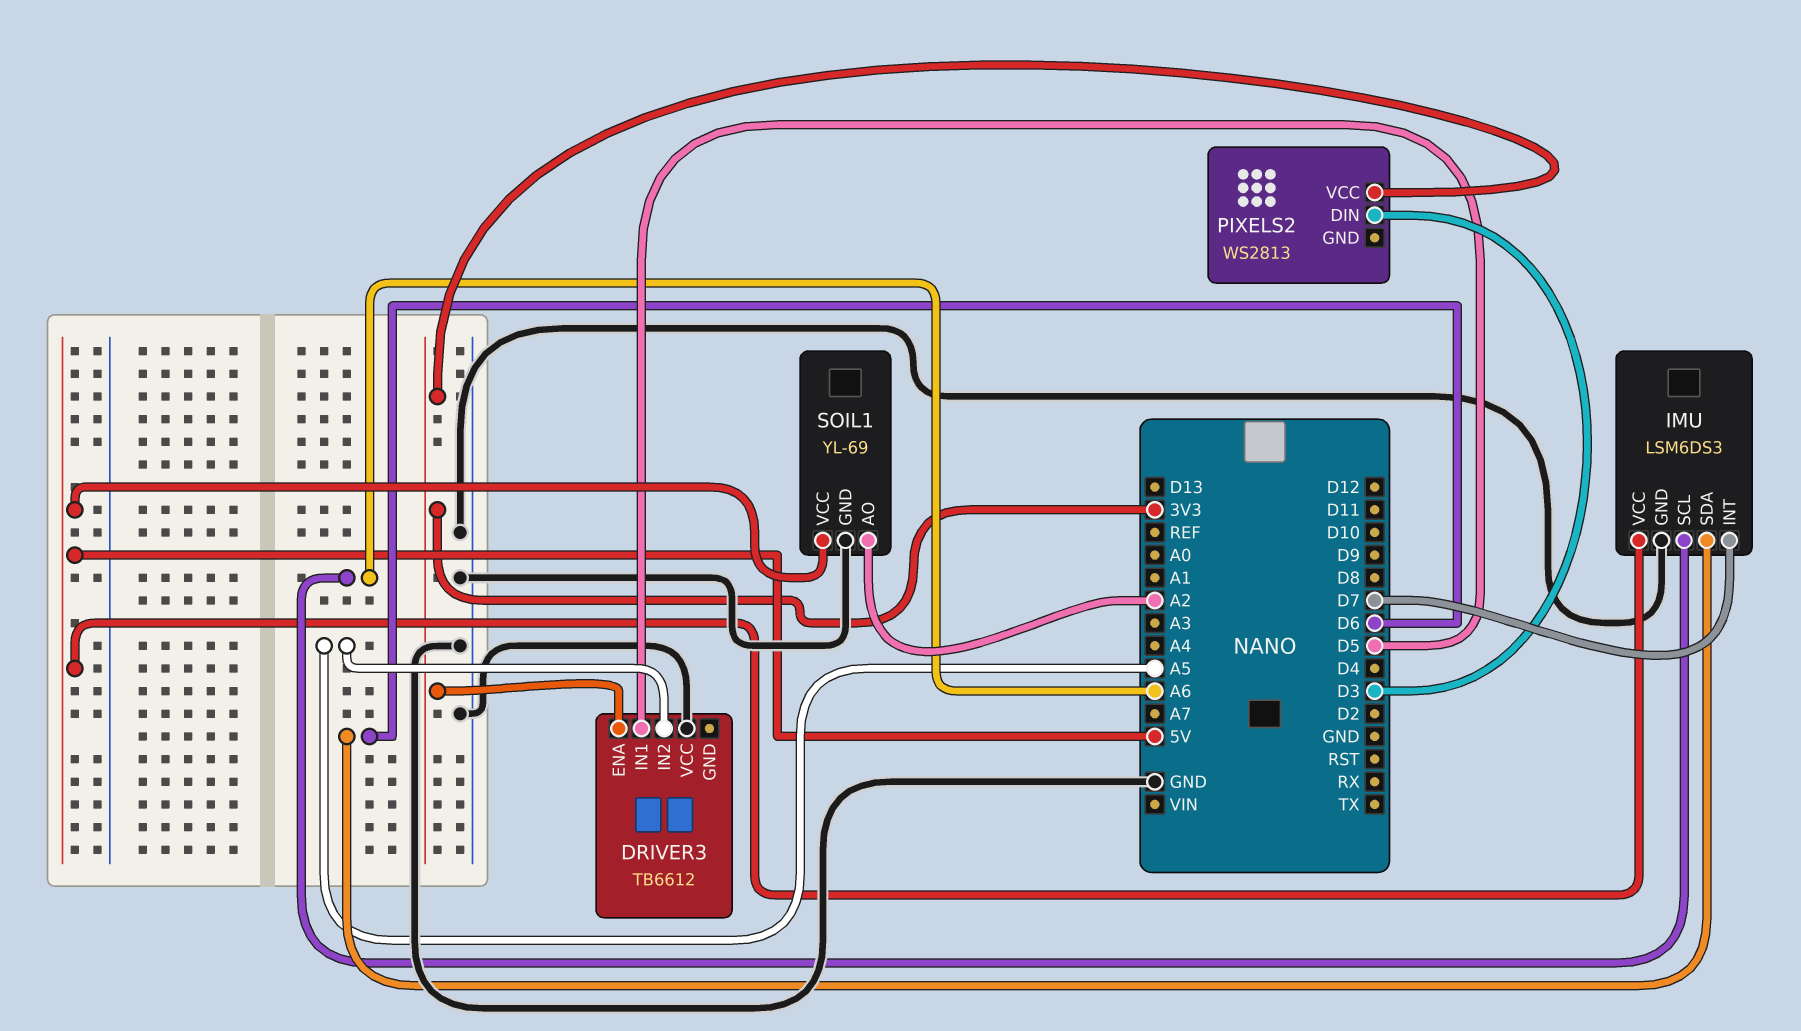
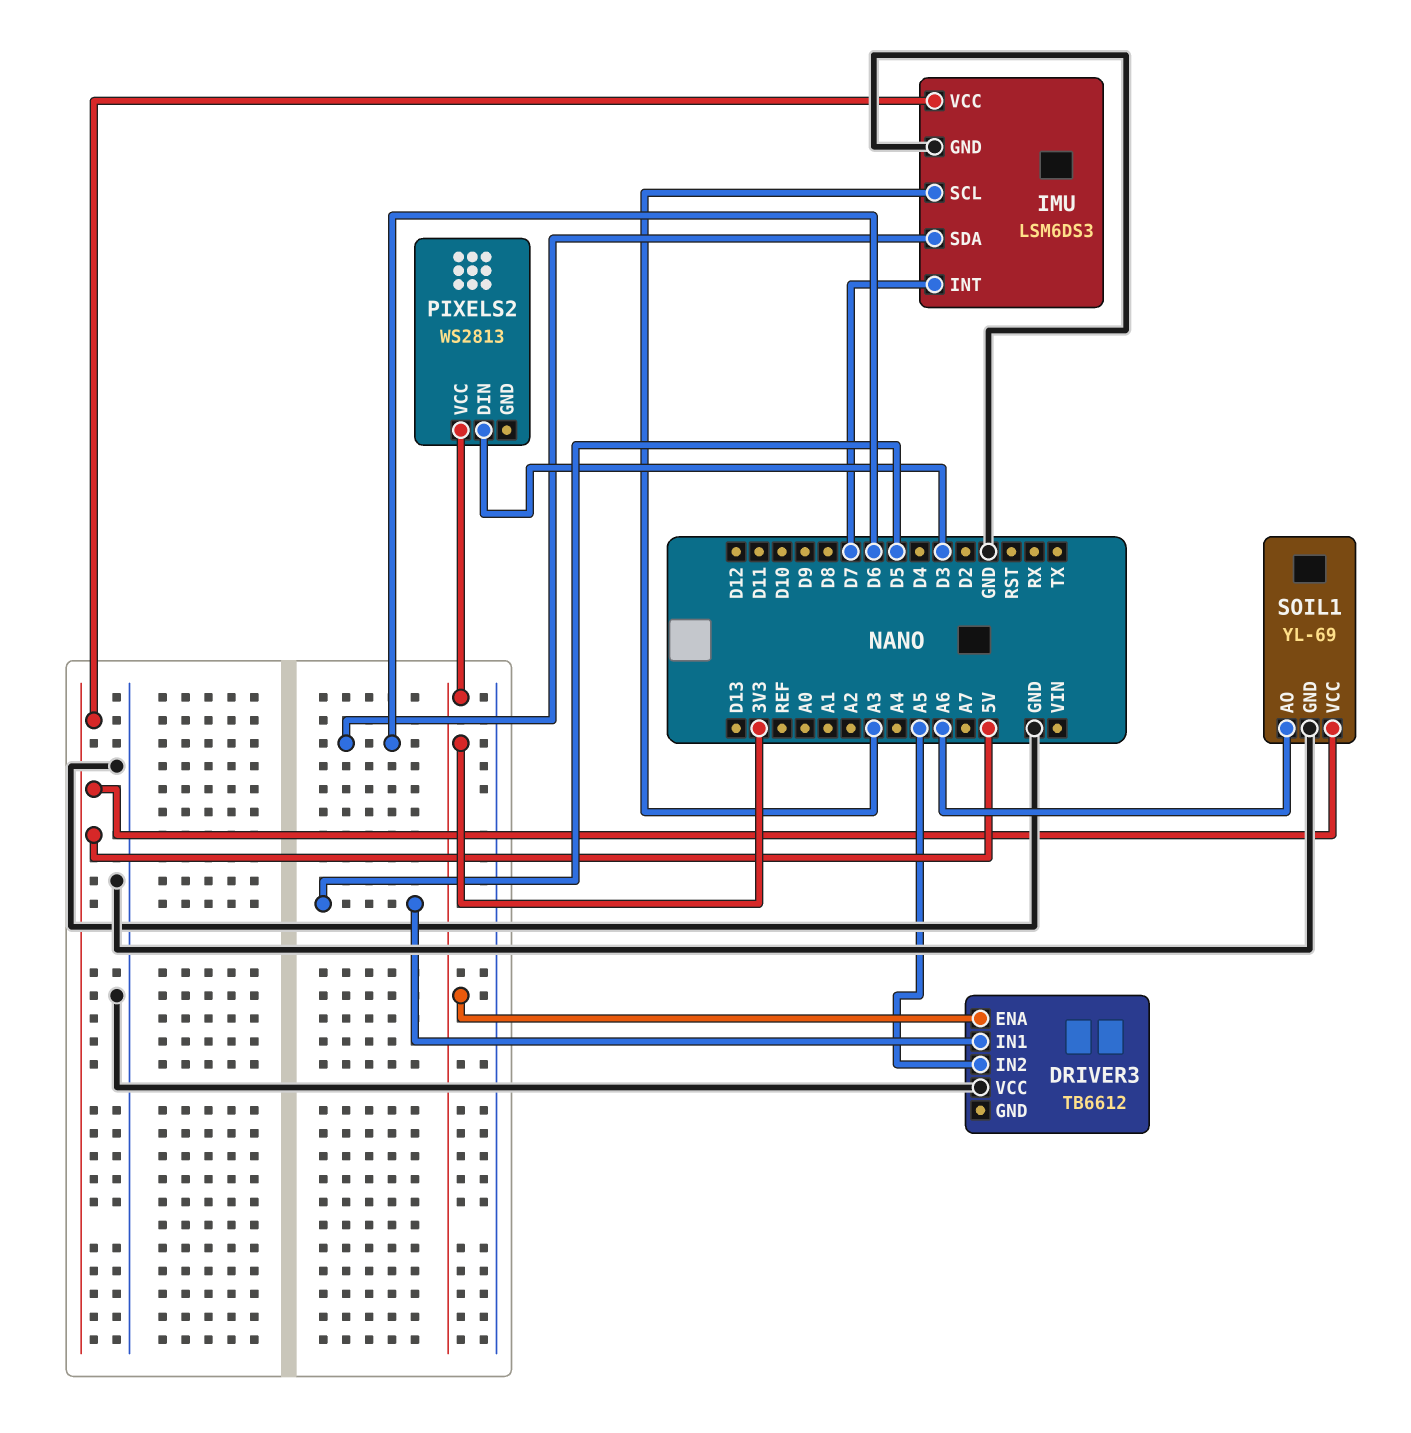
IMU pin SCL: A6 -> A3
SOIL1 pin AO: A2 -> A6

